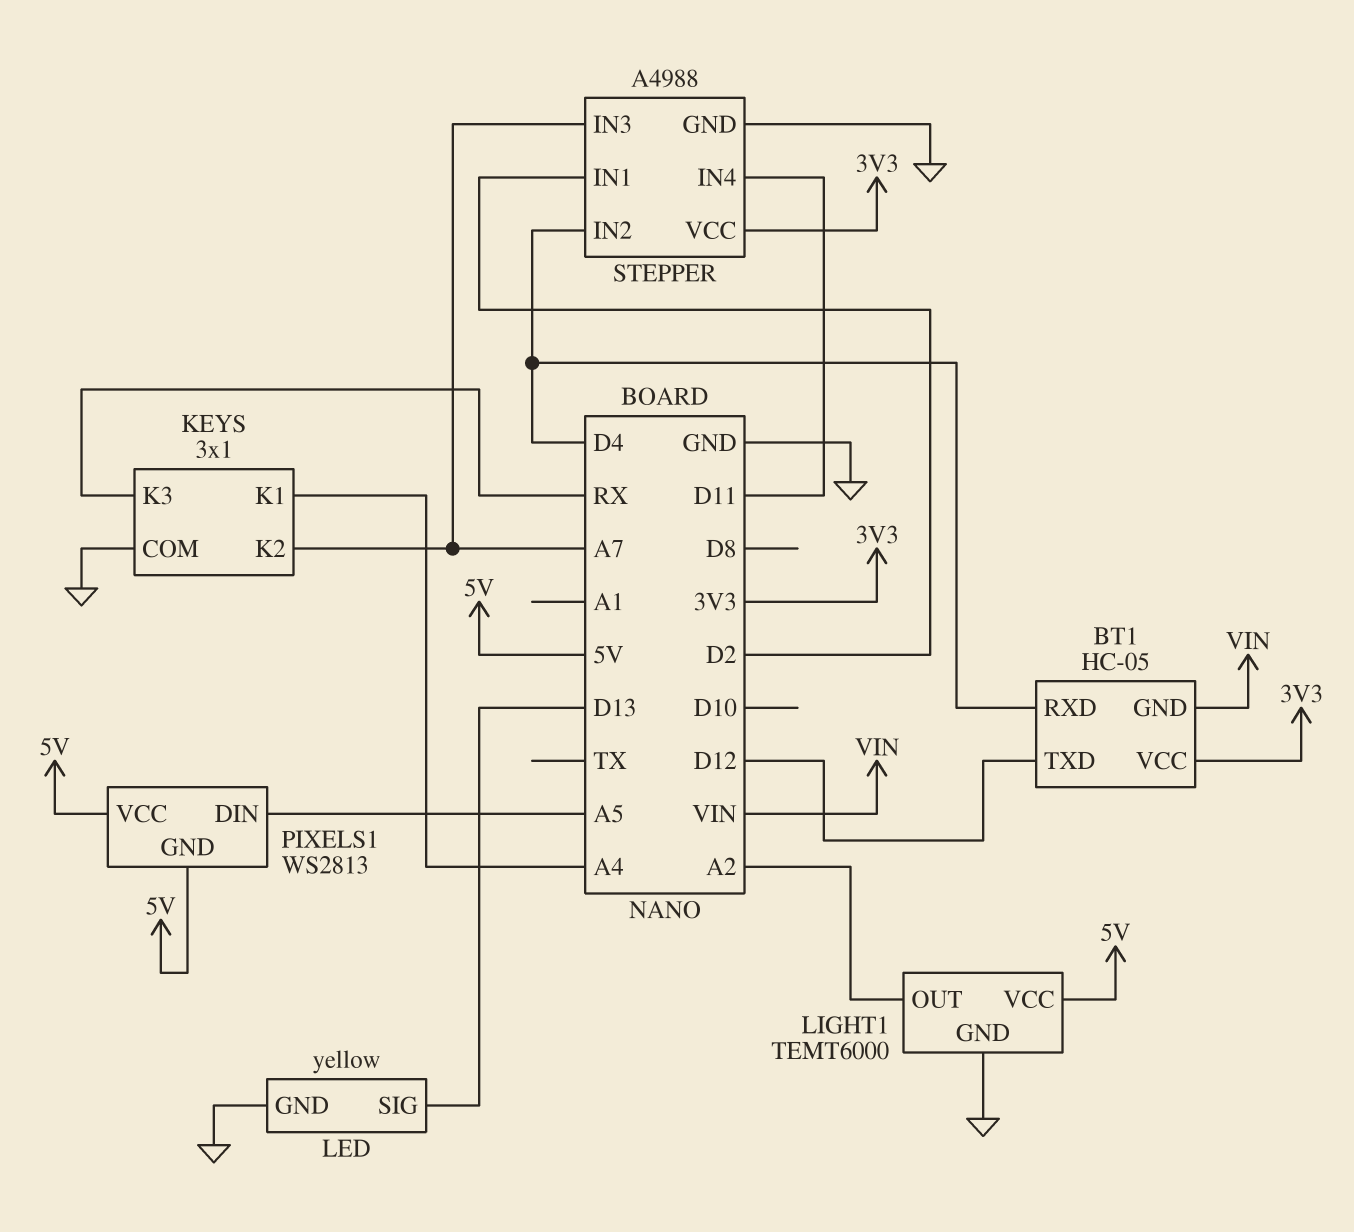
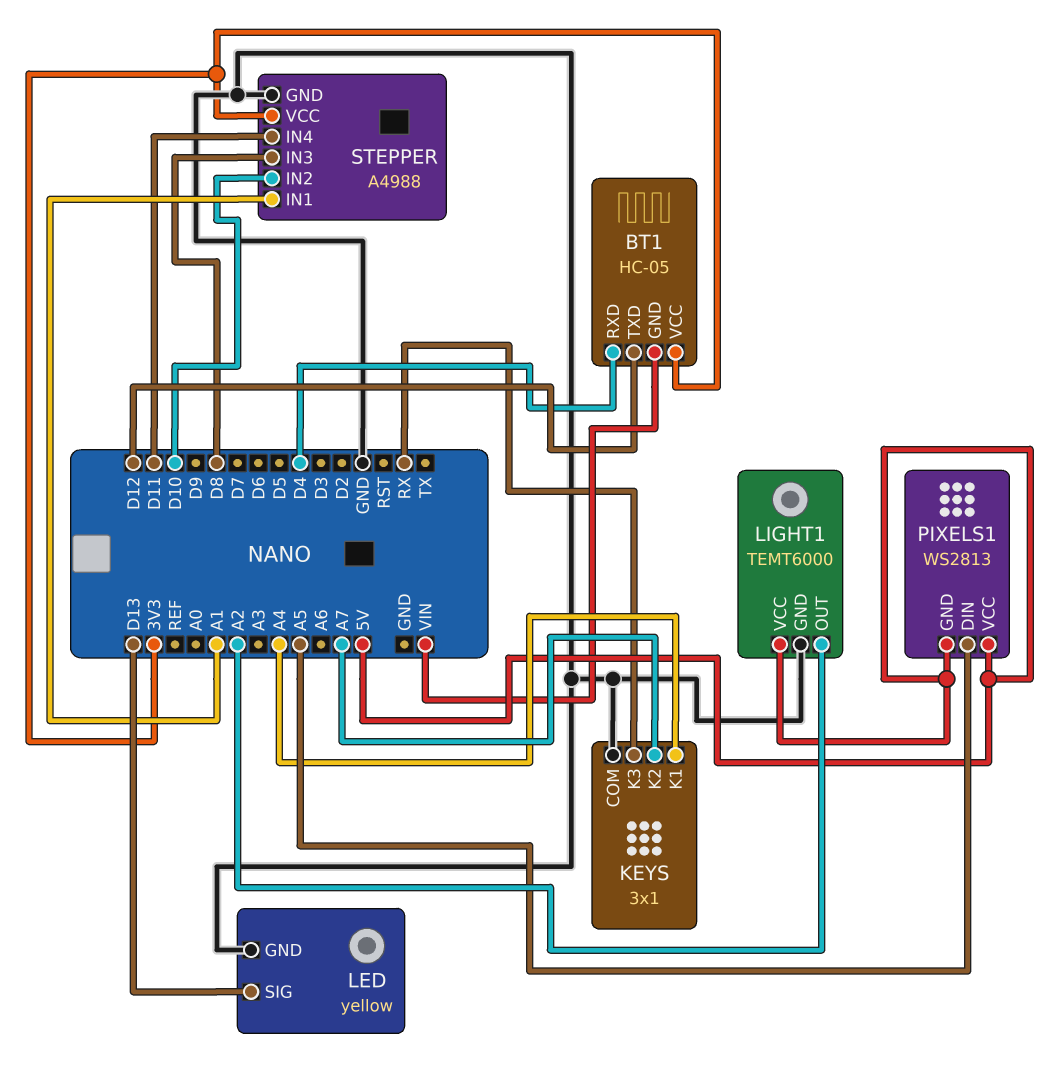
STEPPER pin IN1: D2 -> A1
STEPPER pin IN2: D4 -> D10
STEPPER pin IN3: A7 -> D8

